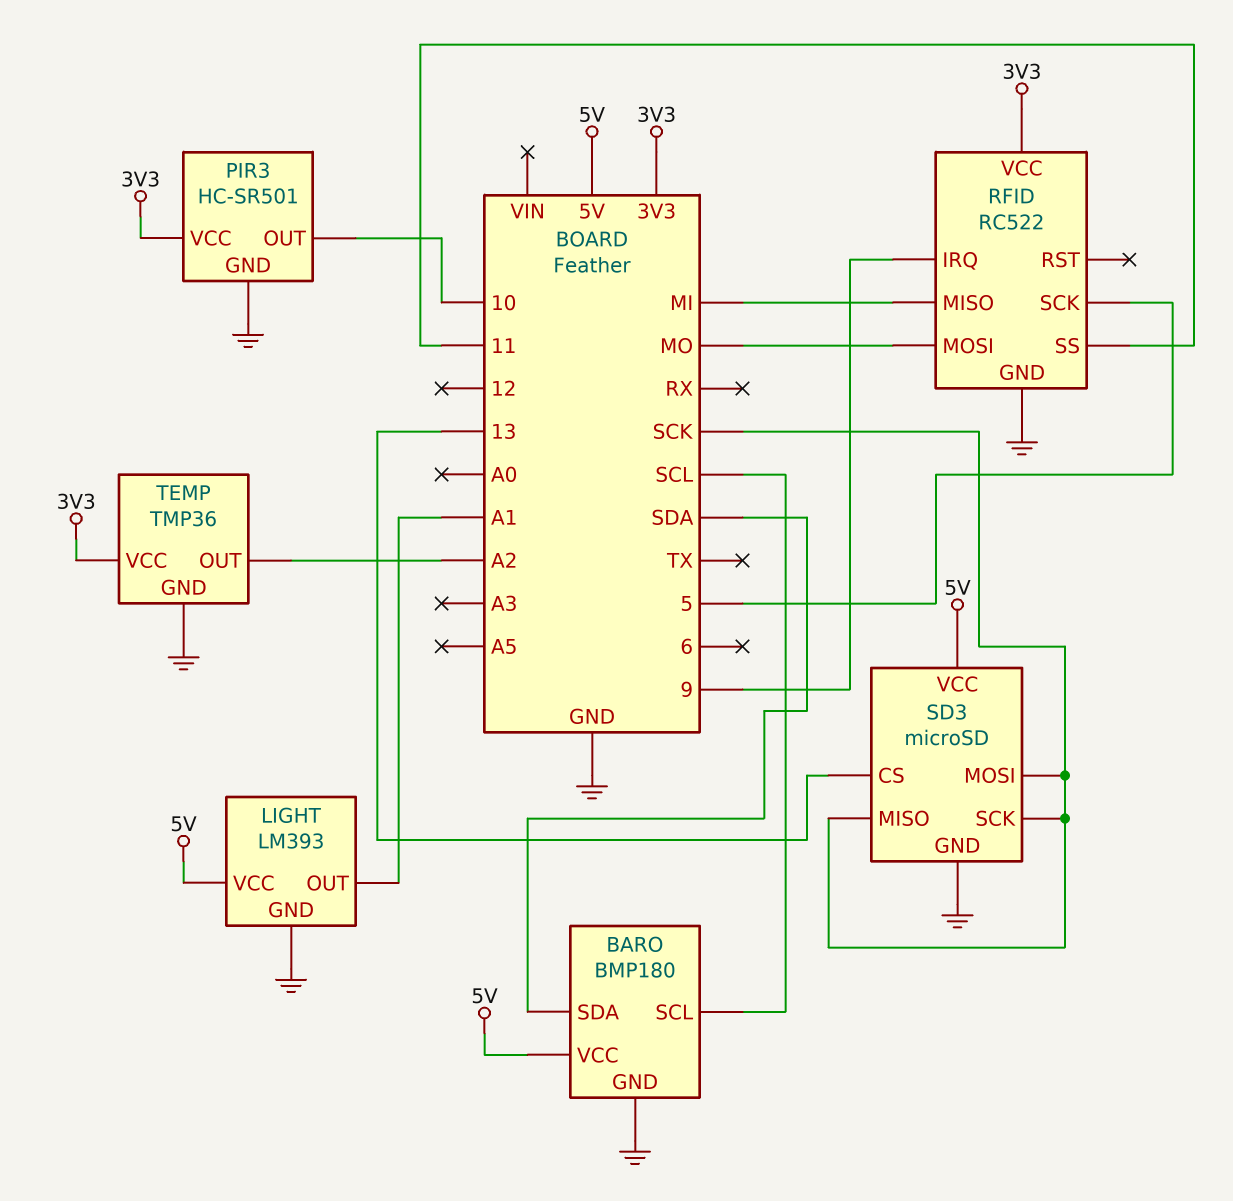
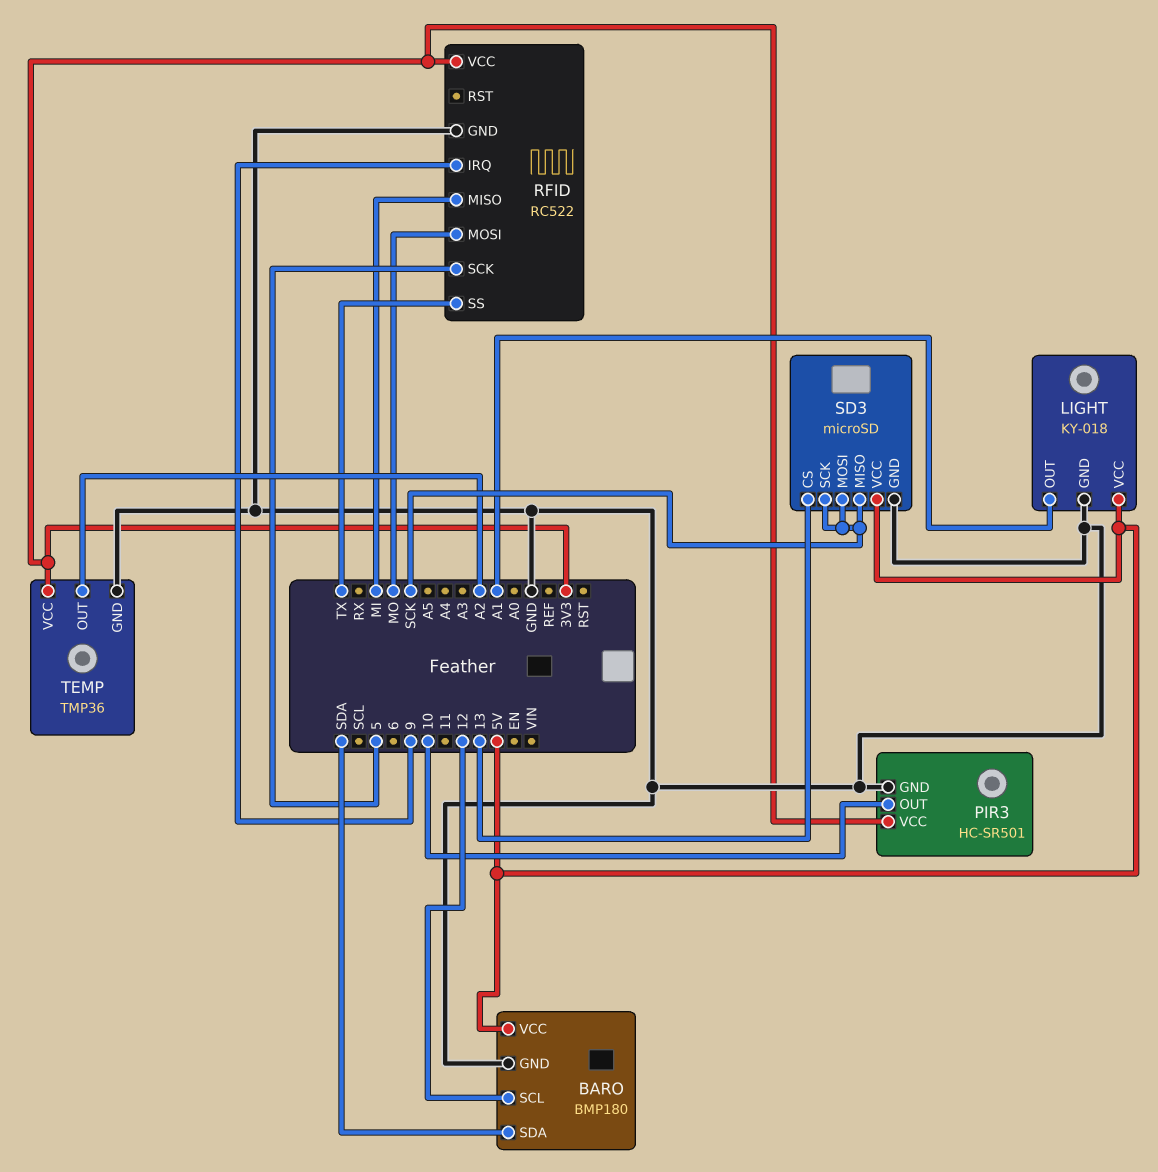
BARO pin SCL: SCL -> 12
LIGHT: LM393 -> KY-018
RFID pin SS: 11 -> TX

